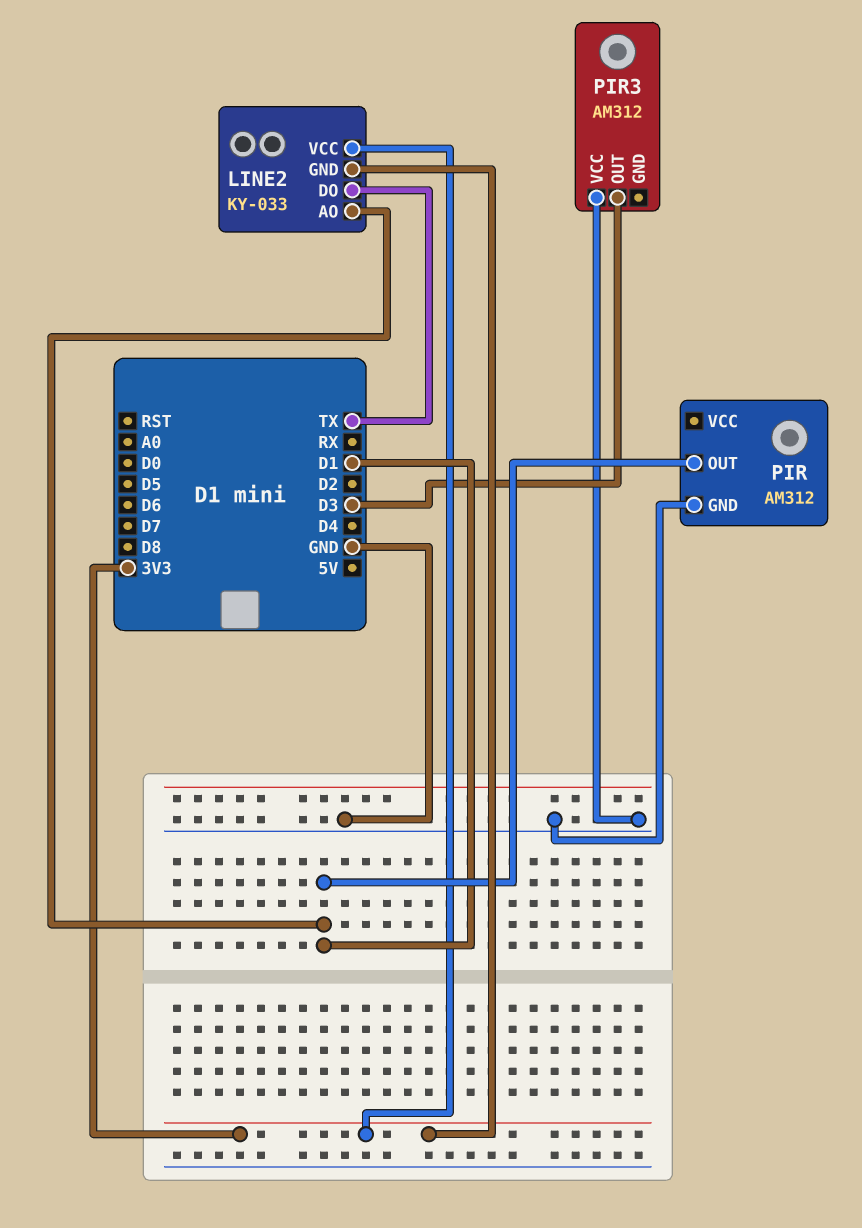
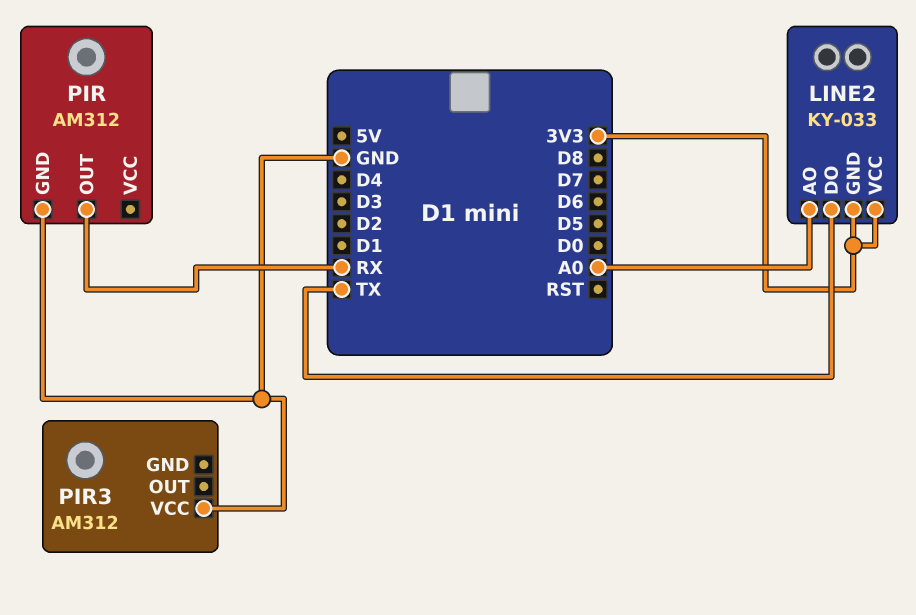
LINE2 pin AO: D1 -> A0
PIR pin OUT: D1 -> RX
PIR3 pin OUT: D3 -> none

